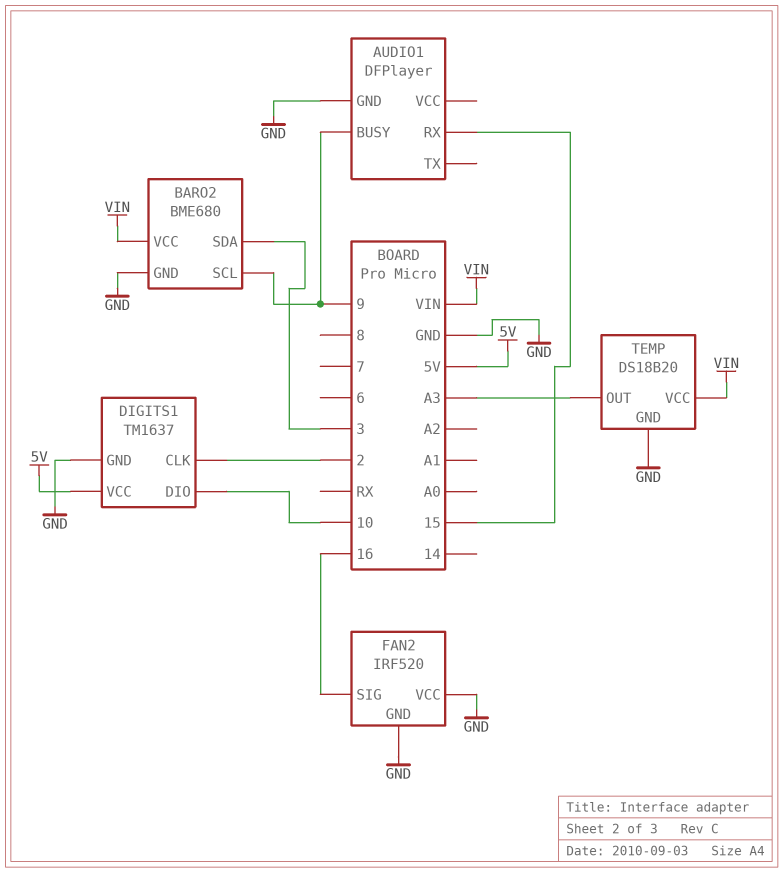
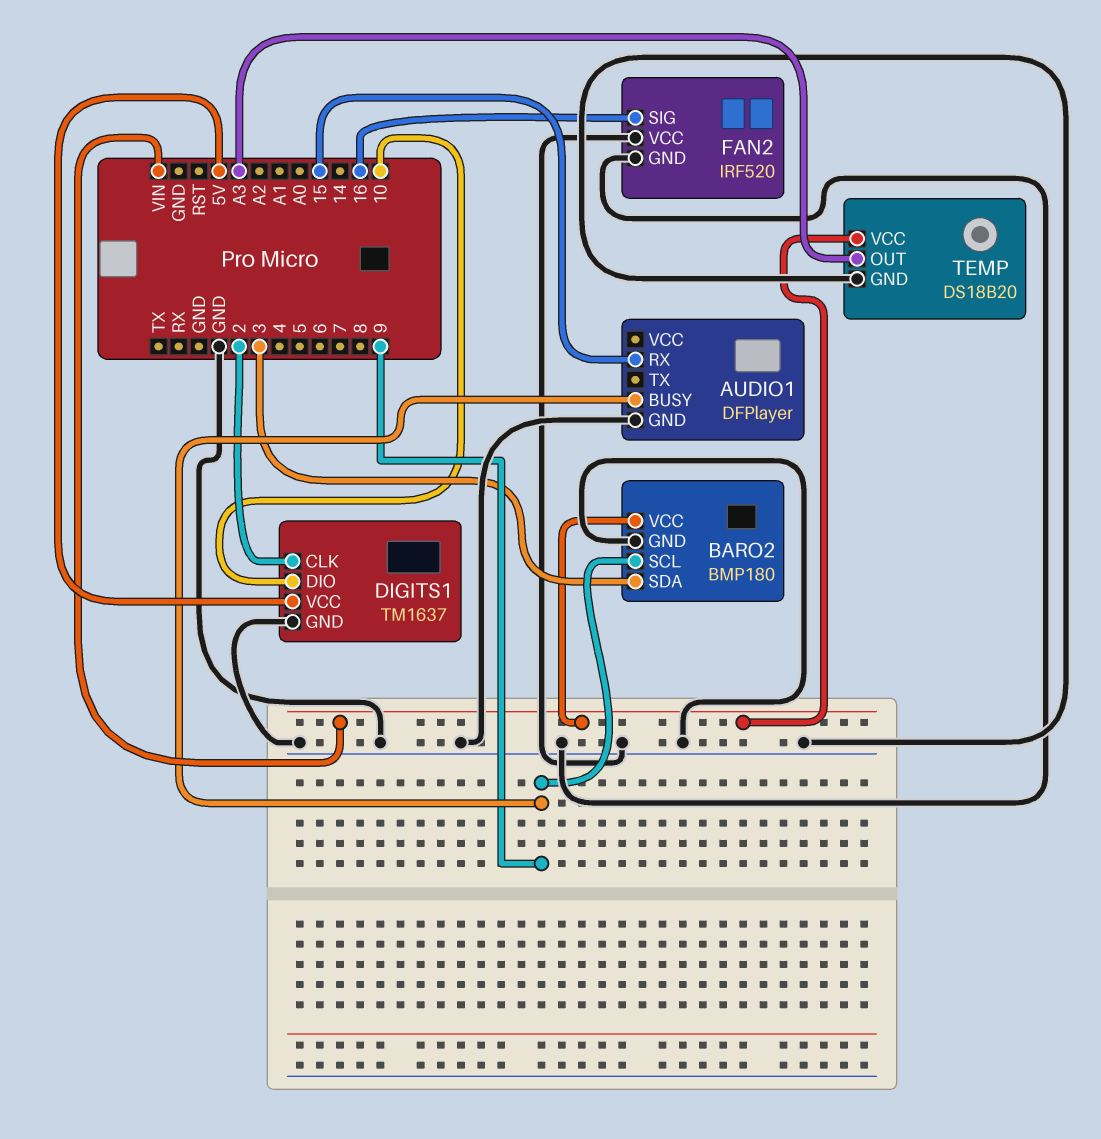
BARO2: BME680 -> BMP180

